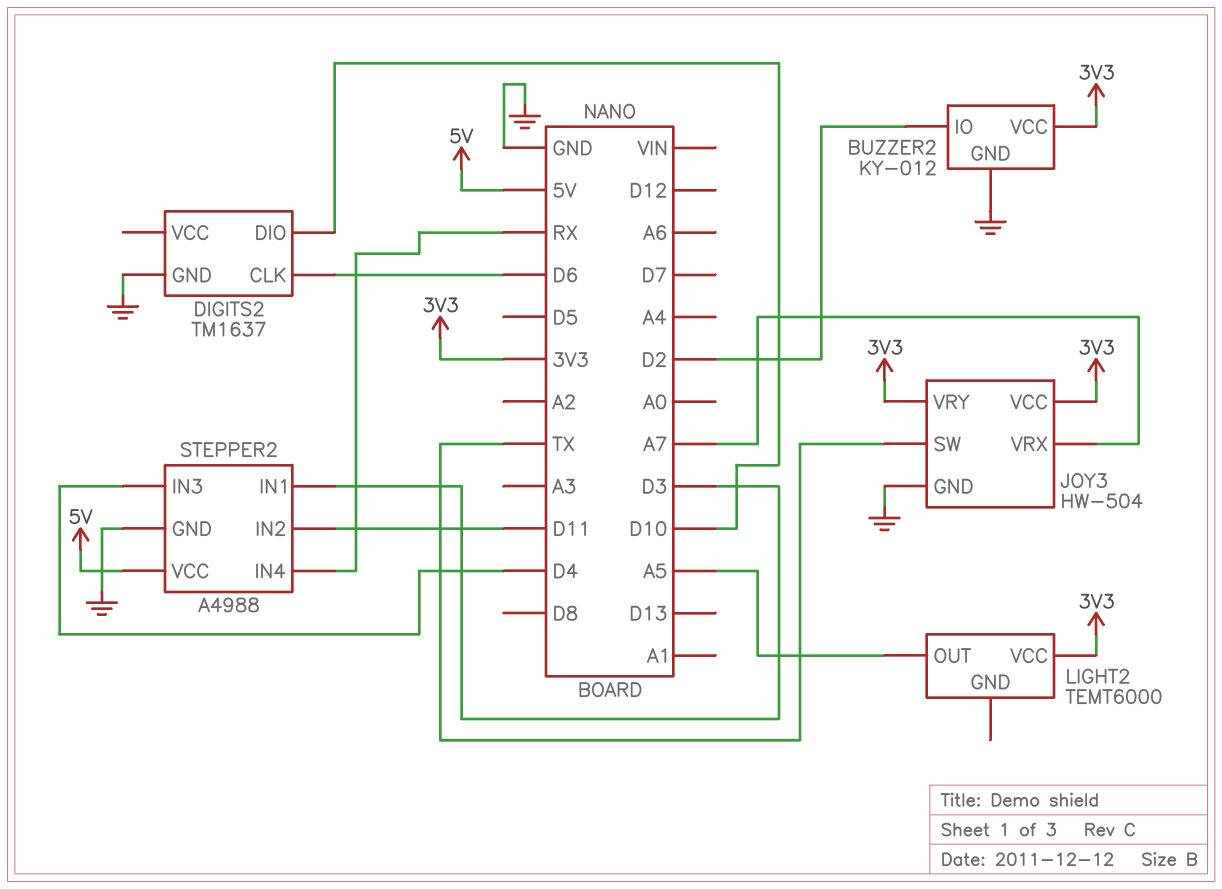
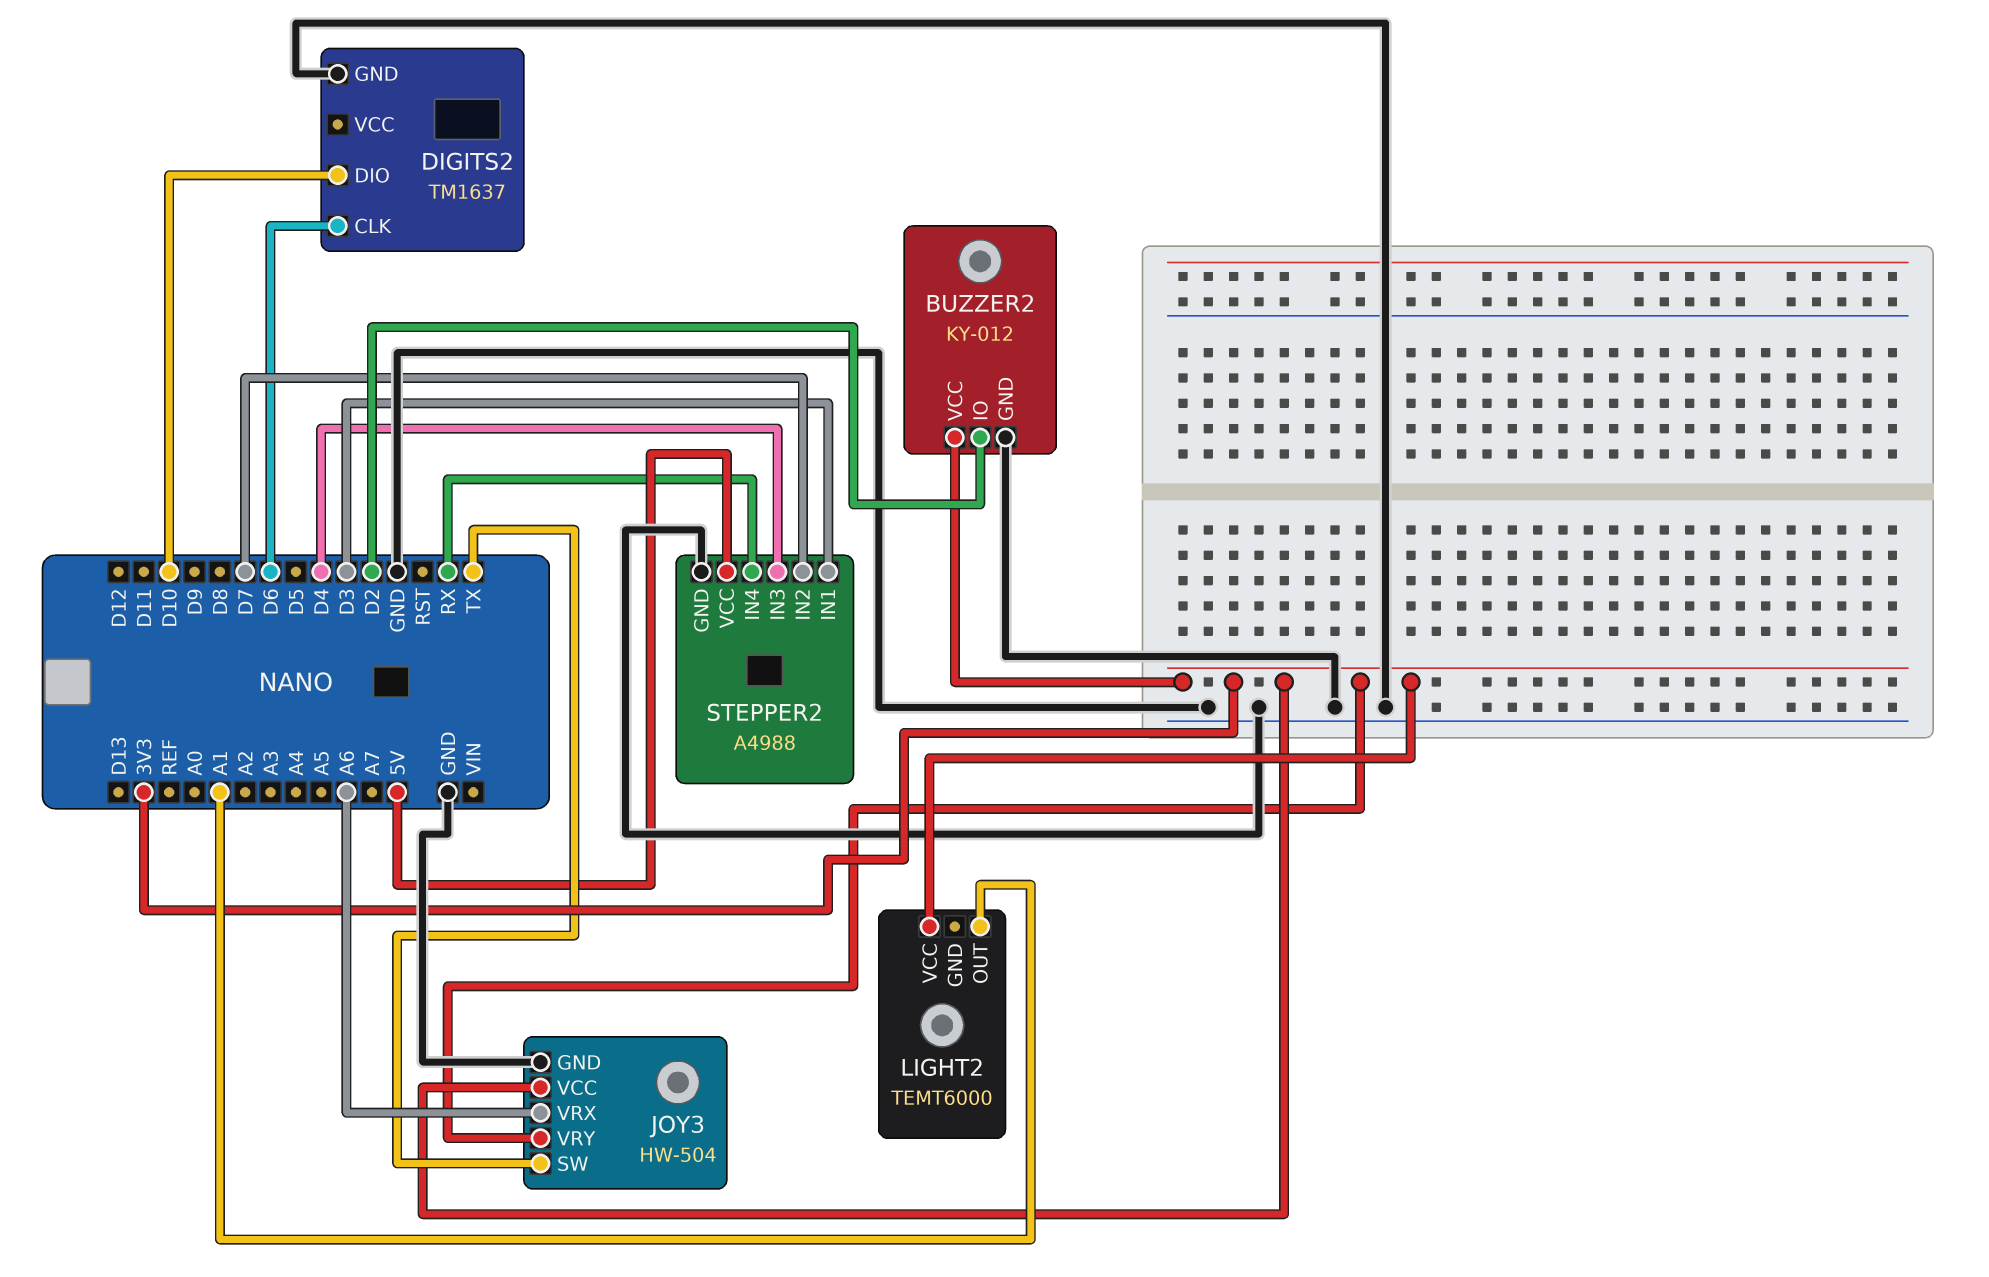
JOY3 pin VRX: A7 -> A6
LIGHT2 pin OUT: A5 -> A1
STEPPER2 pin IN2: D11 -> D7

